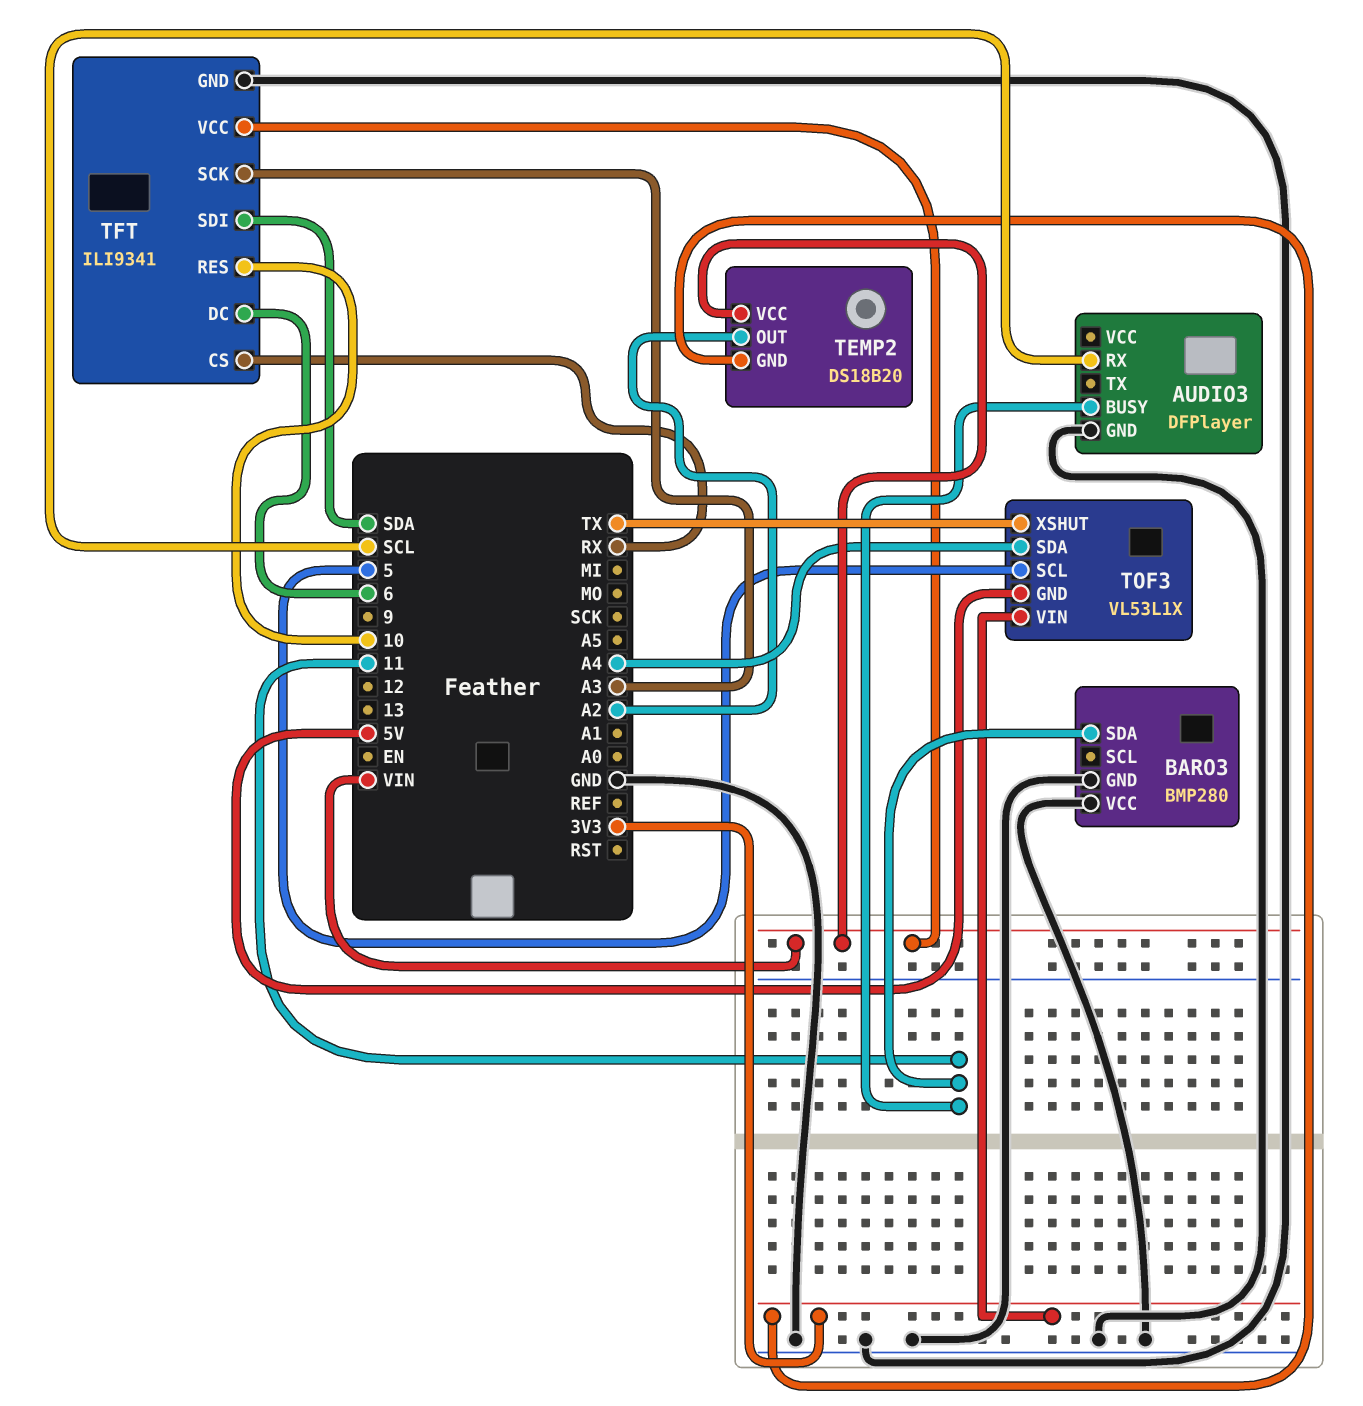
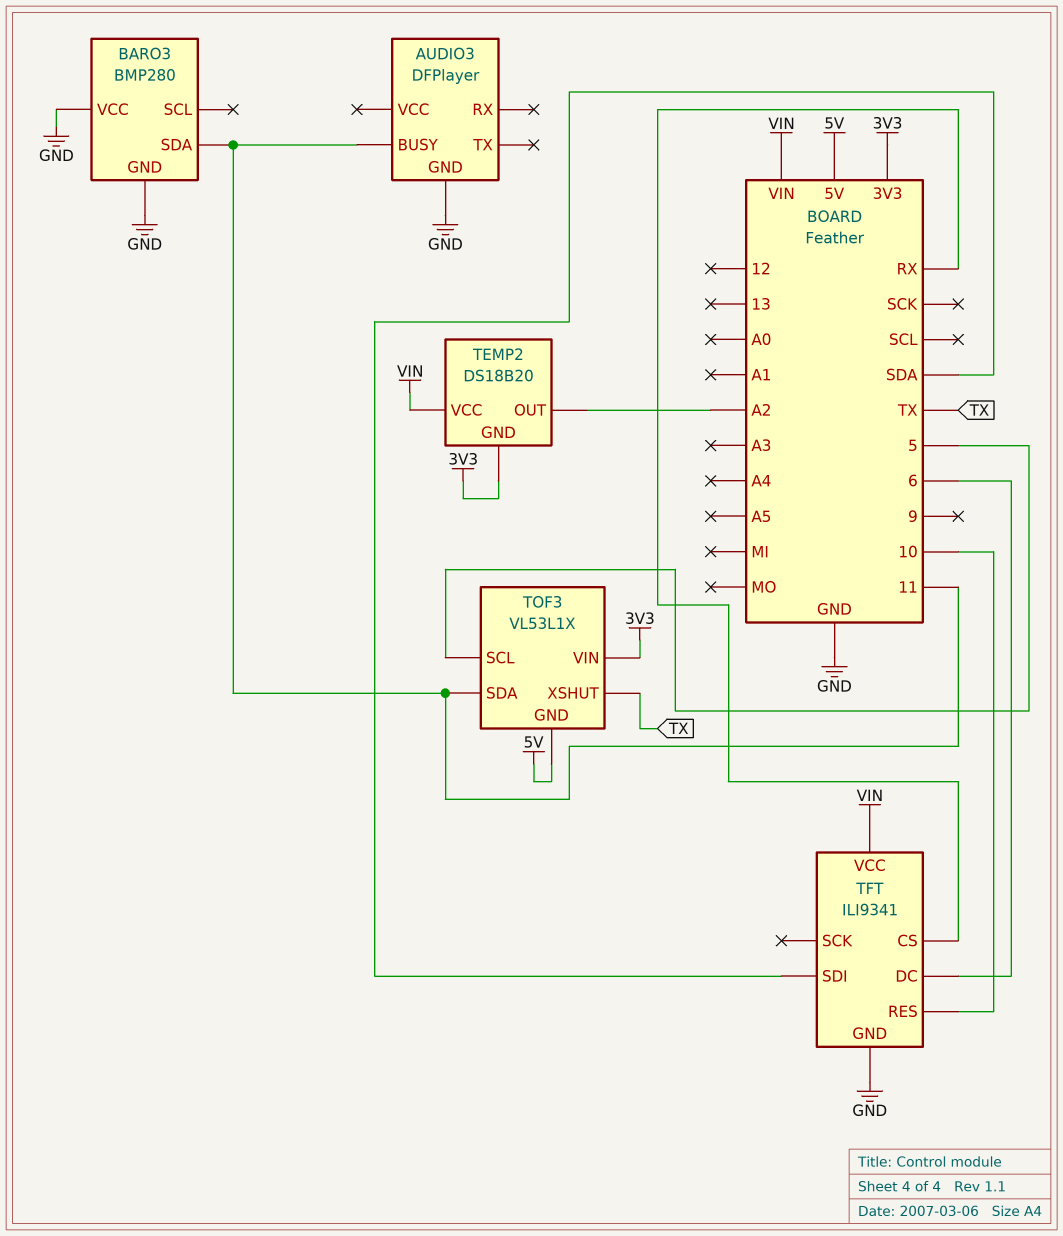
AUDIO3 pin RX: SCL -> none
TFT pin SCK: A3 -> none
TOF3 pin SDA: A4 -> 11

